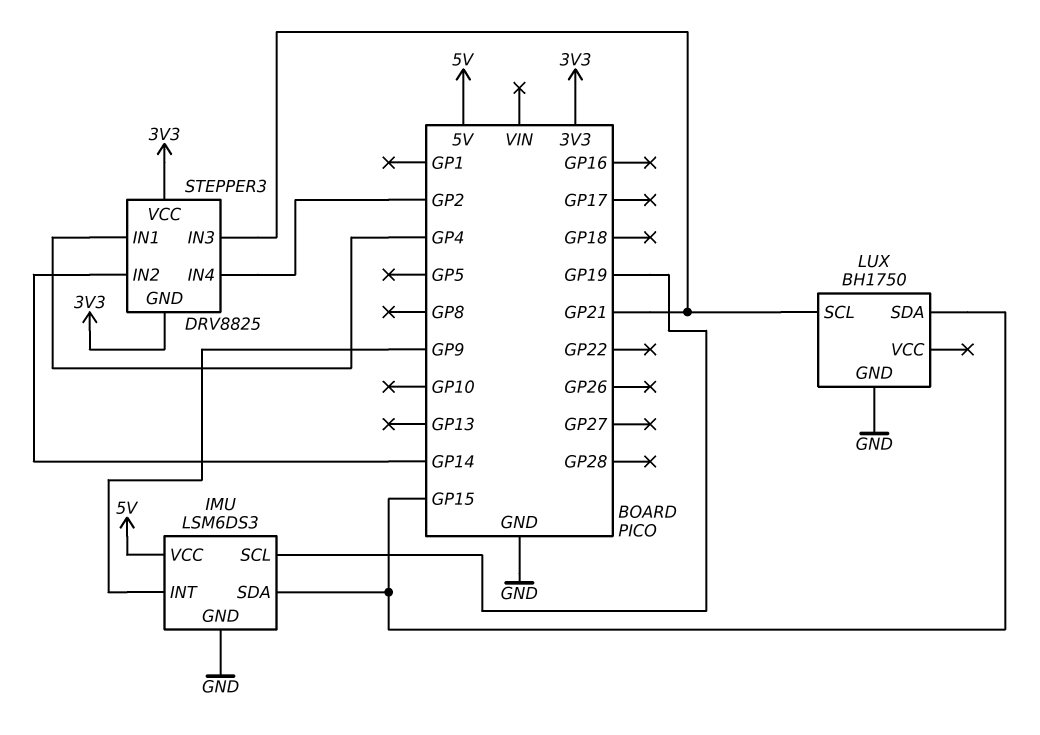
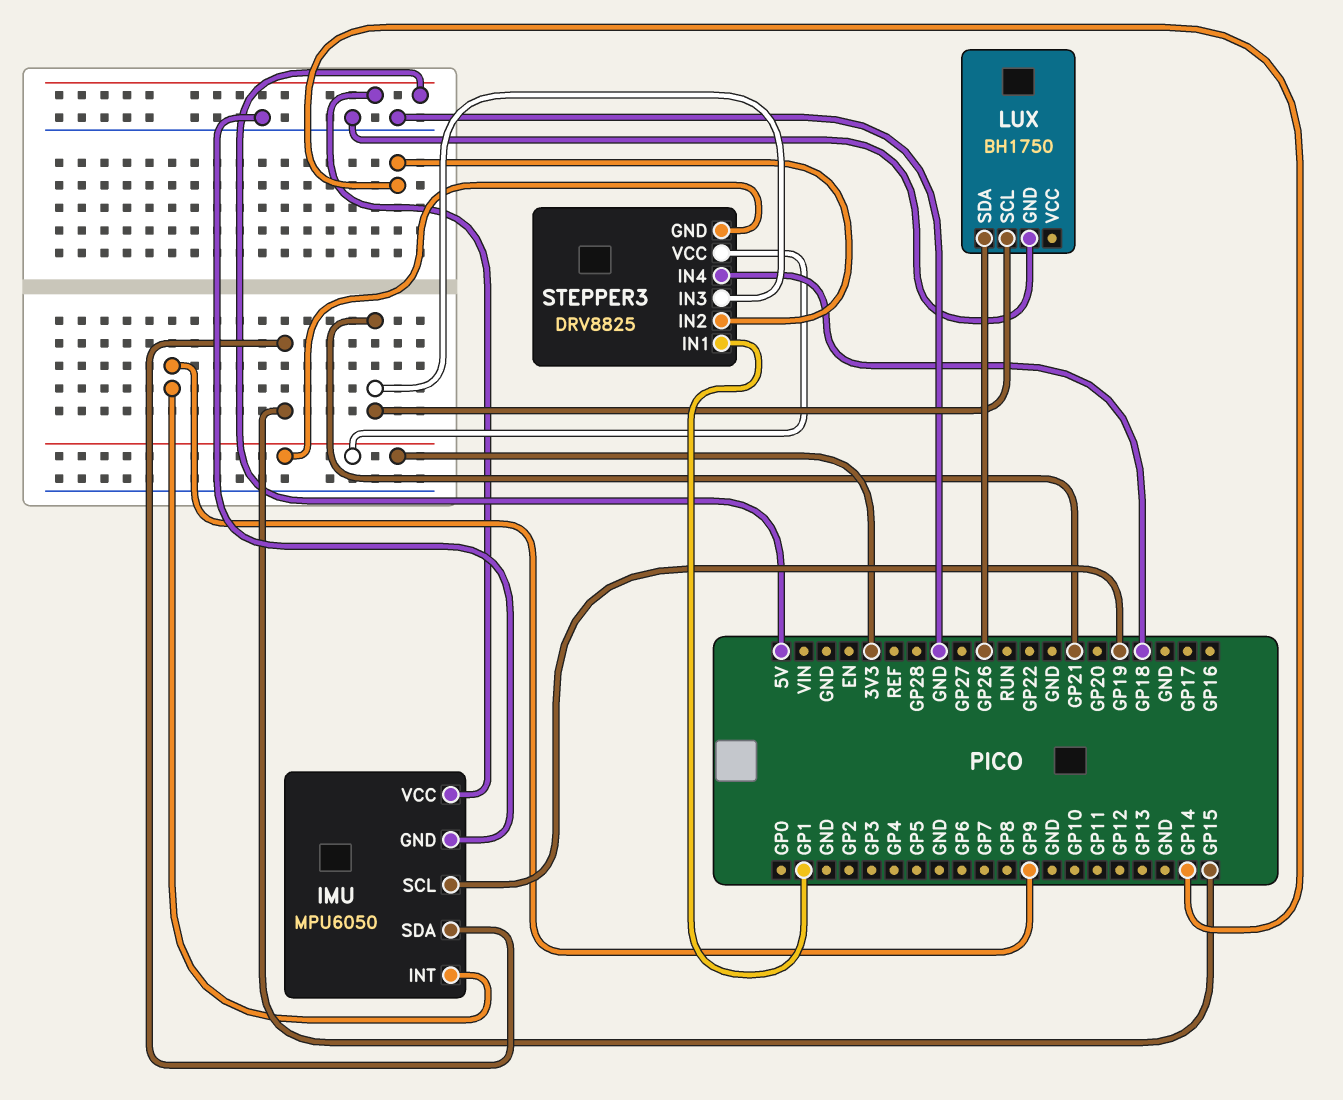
IMU: LSM6DS3 -> MPU6050
LUX pin SDA: GP15 -> GP26
STEPPER3 pin IN1: GP4 -> GP1
STEPPER3 pin IN4: GP2 -> GP18

